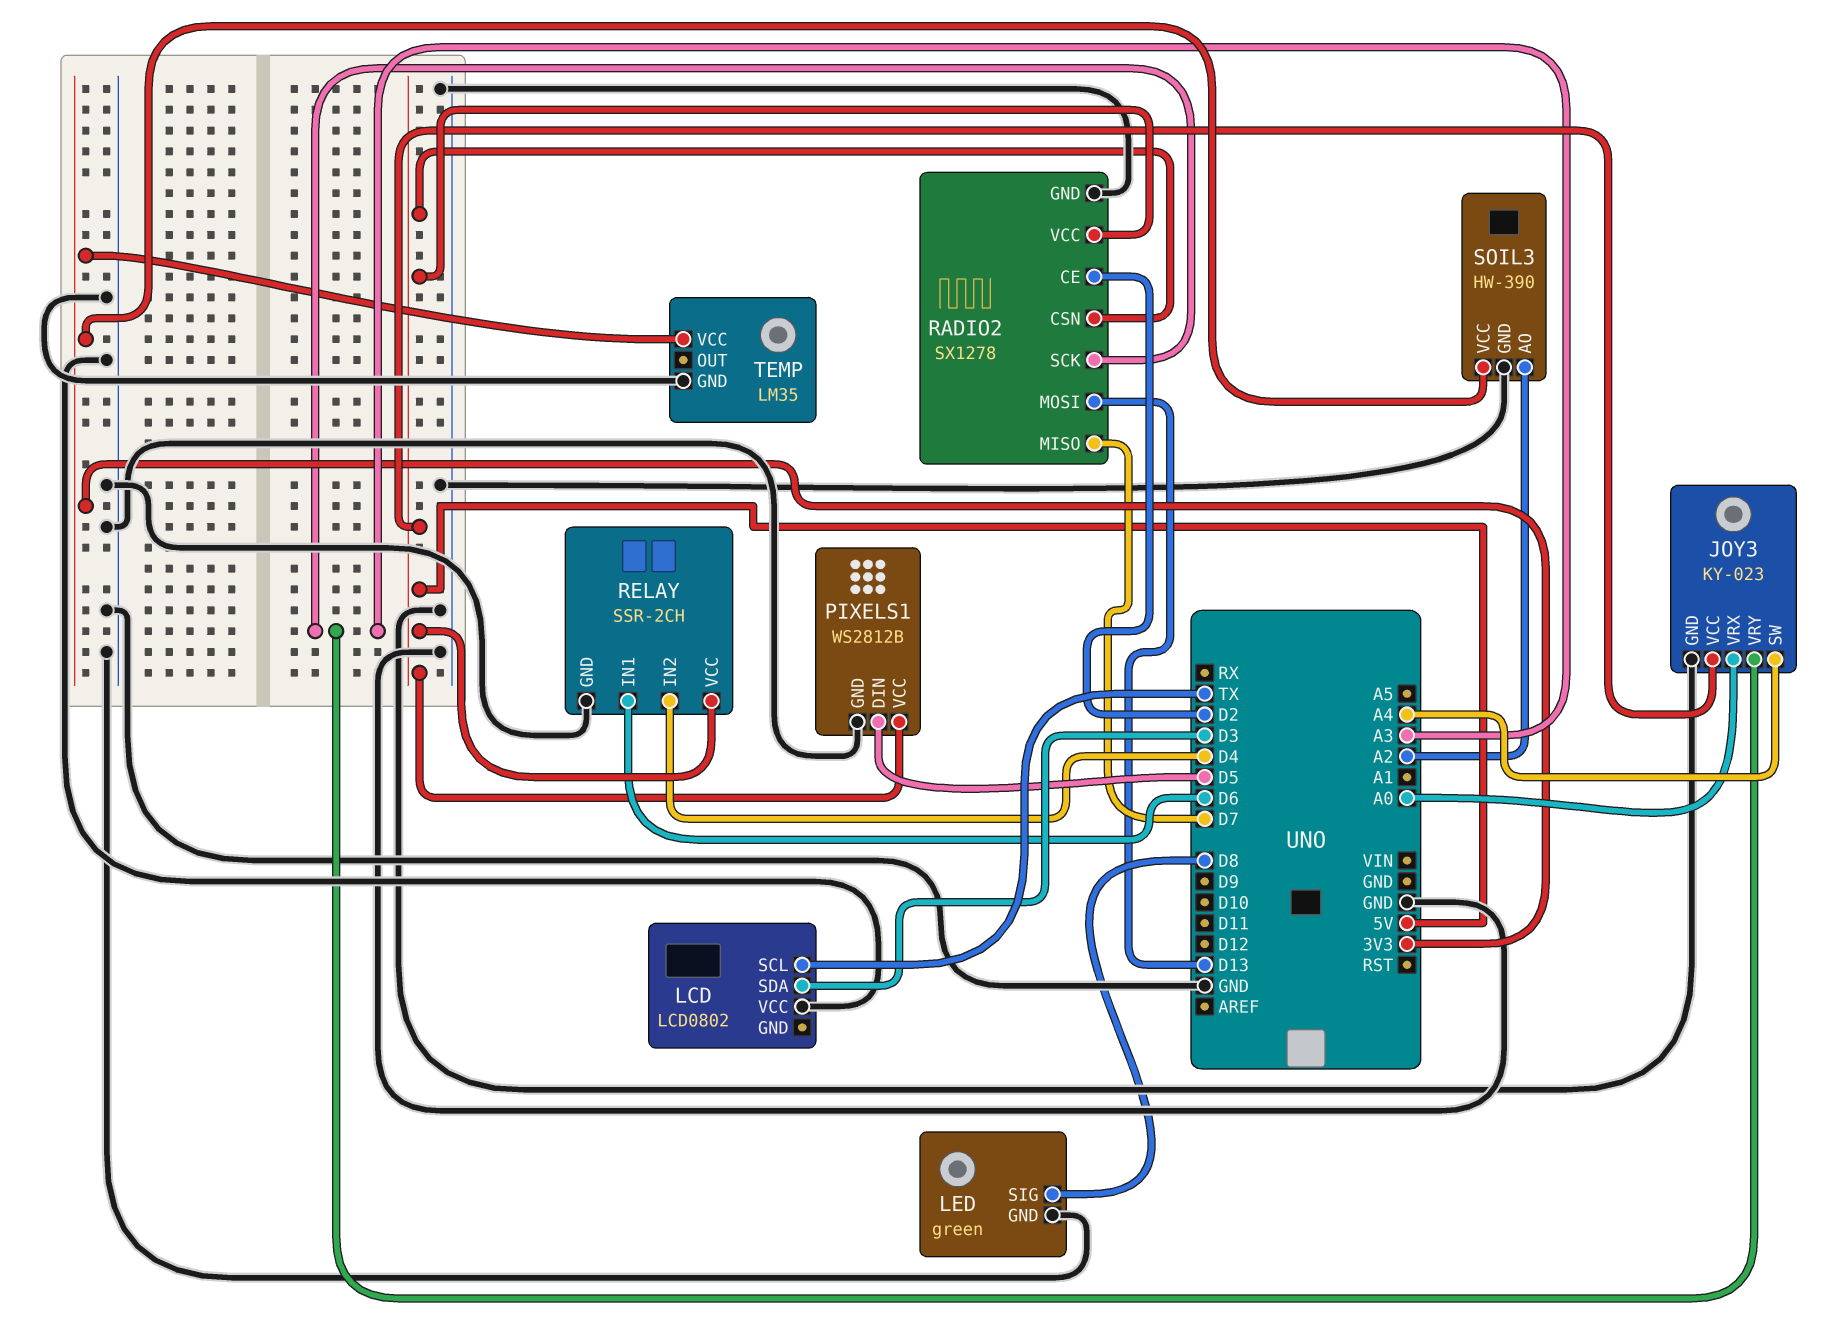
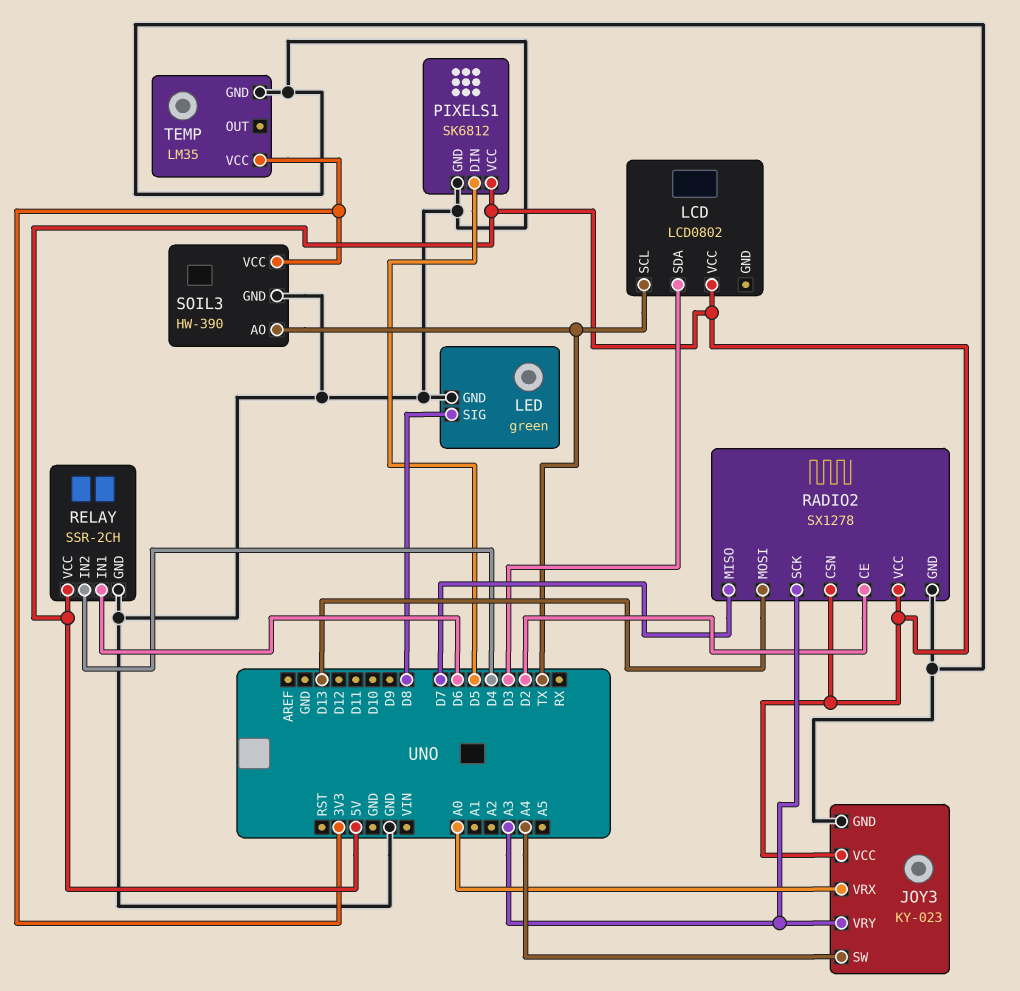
LCD pin VCC: GND -> 5V
PIXELS1: WS2812B -> SK6812
SOIL3 pin AO: A2 -> TX

